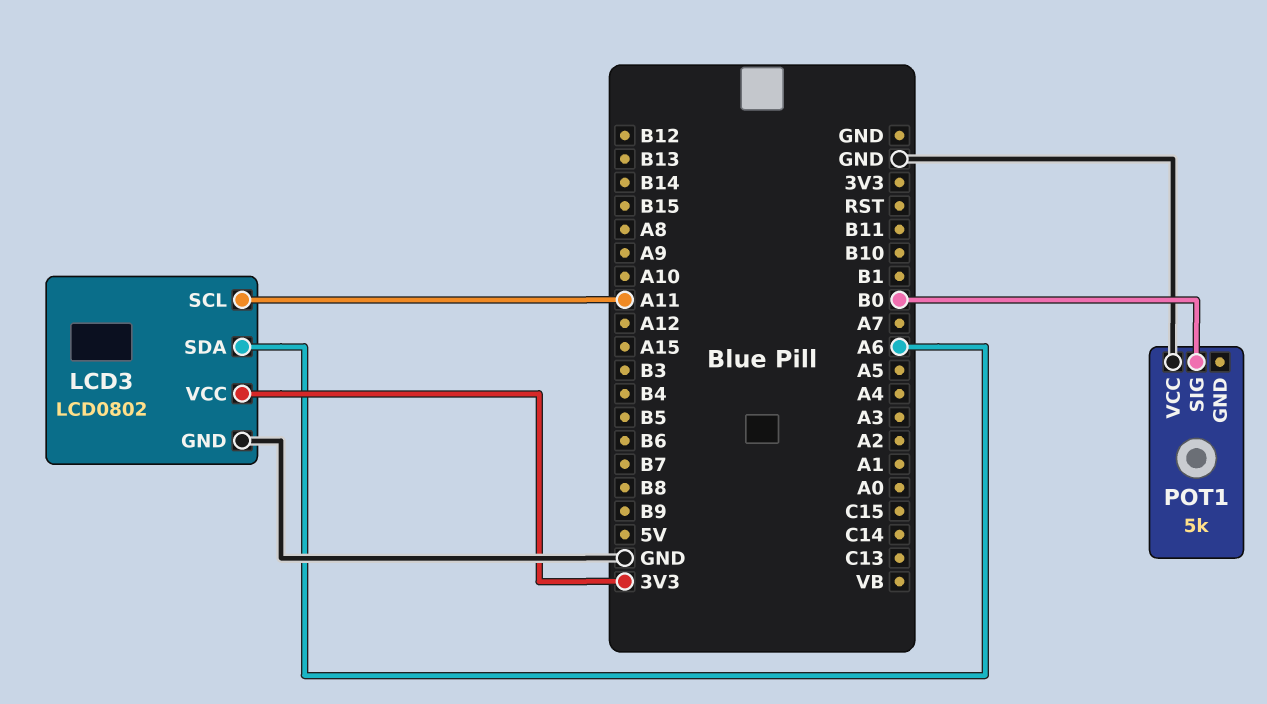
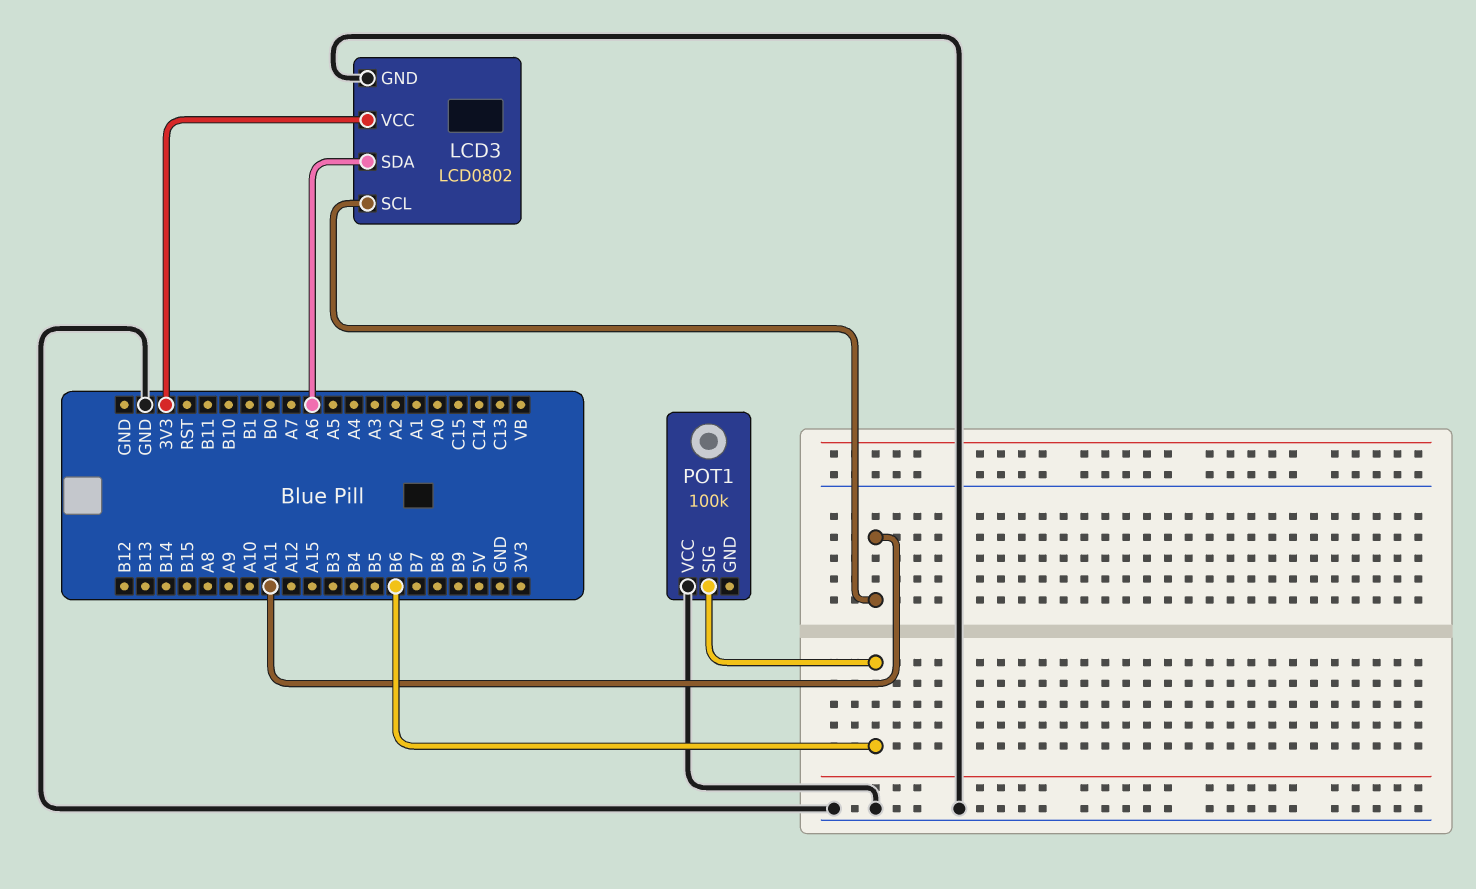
POT1: 5k -> 100k
POT1 pin SIG: B0 -> B6

